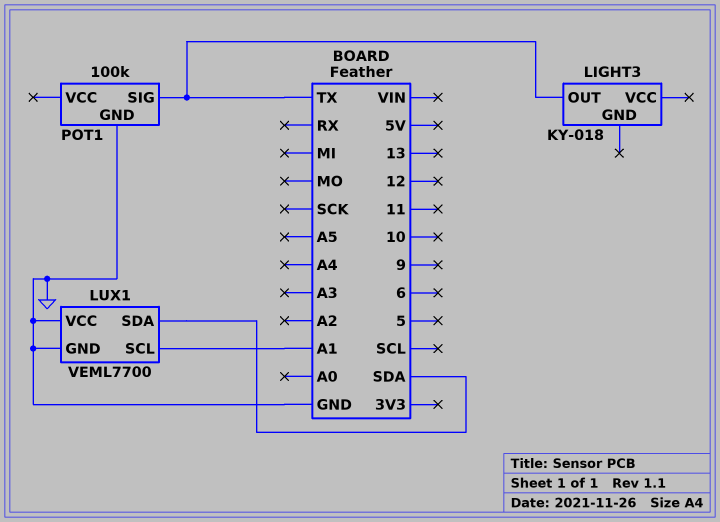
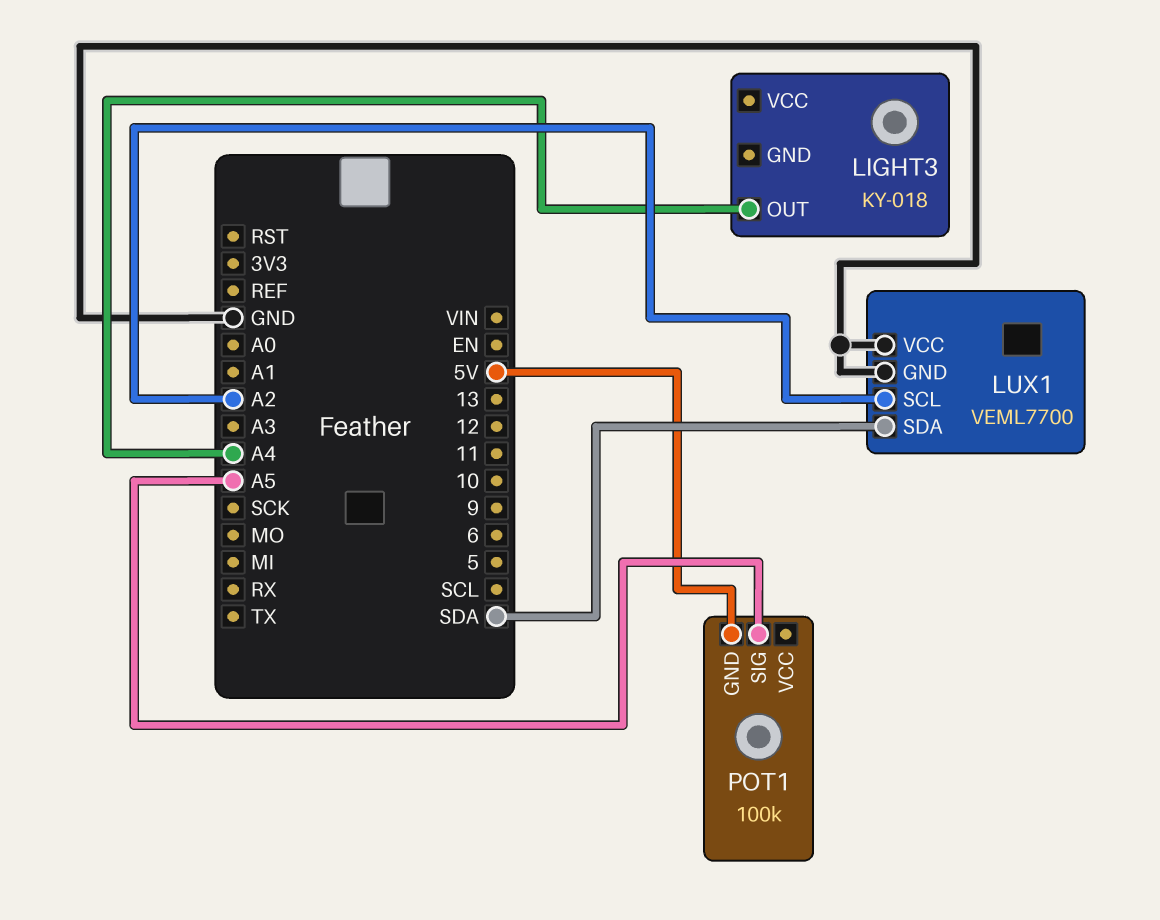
LIGHT3 pin OUT: TX -> A4
LUX1 pin SCL: A1 -> A2
POT1 pin GND: GND -> 5V
POT1 pin SIG: TX -> A5

